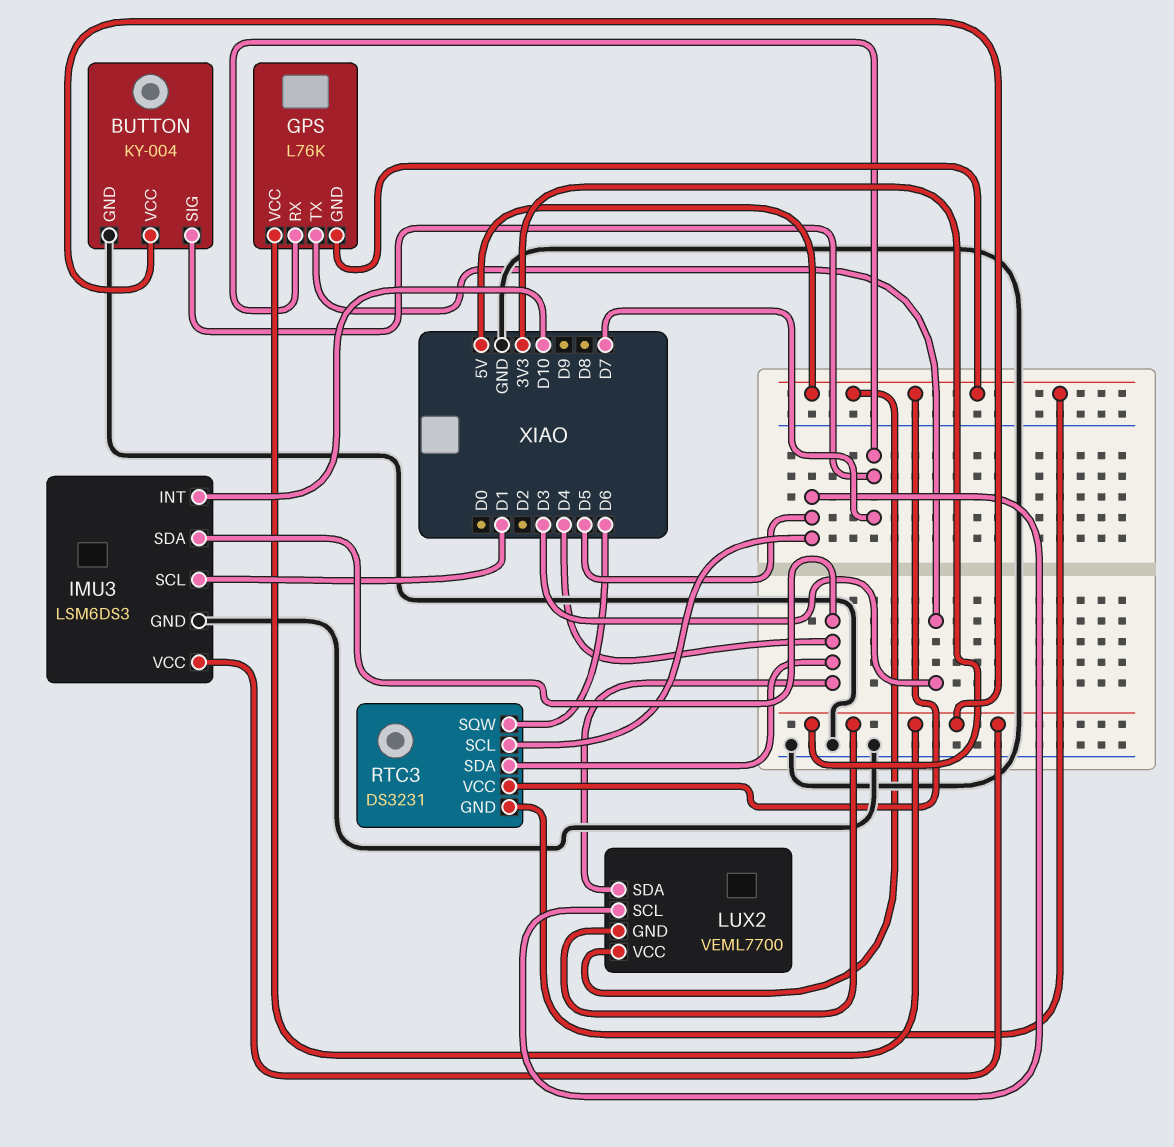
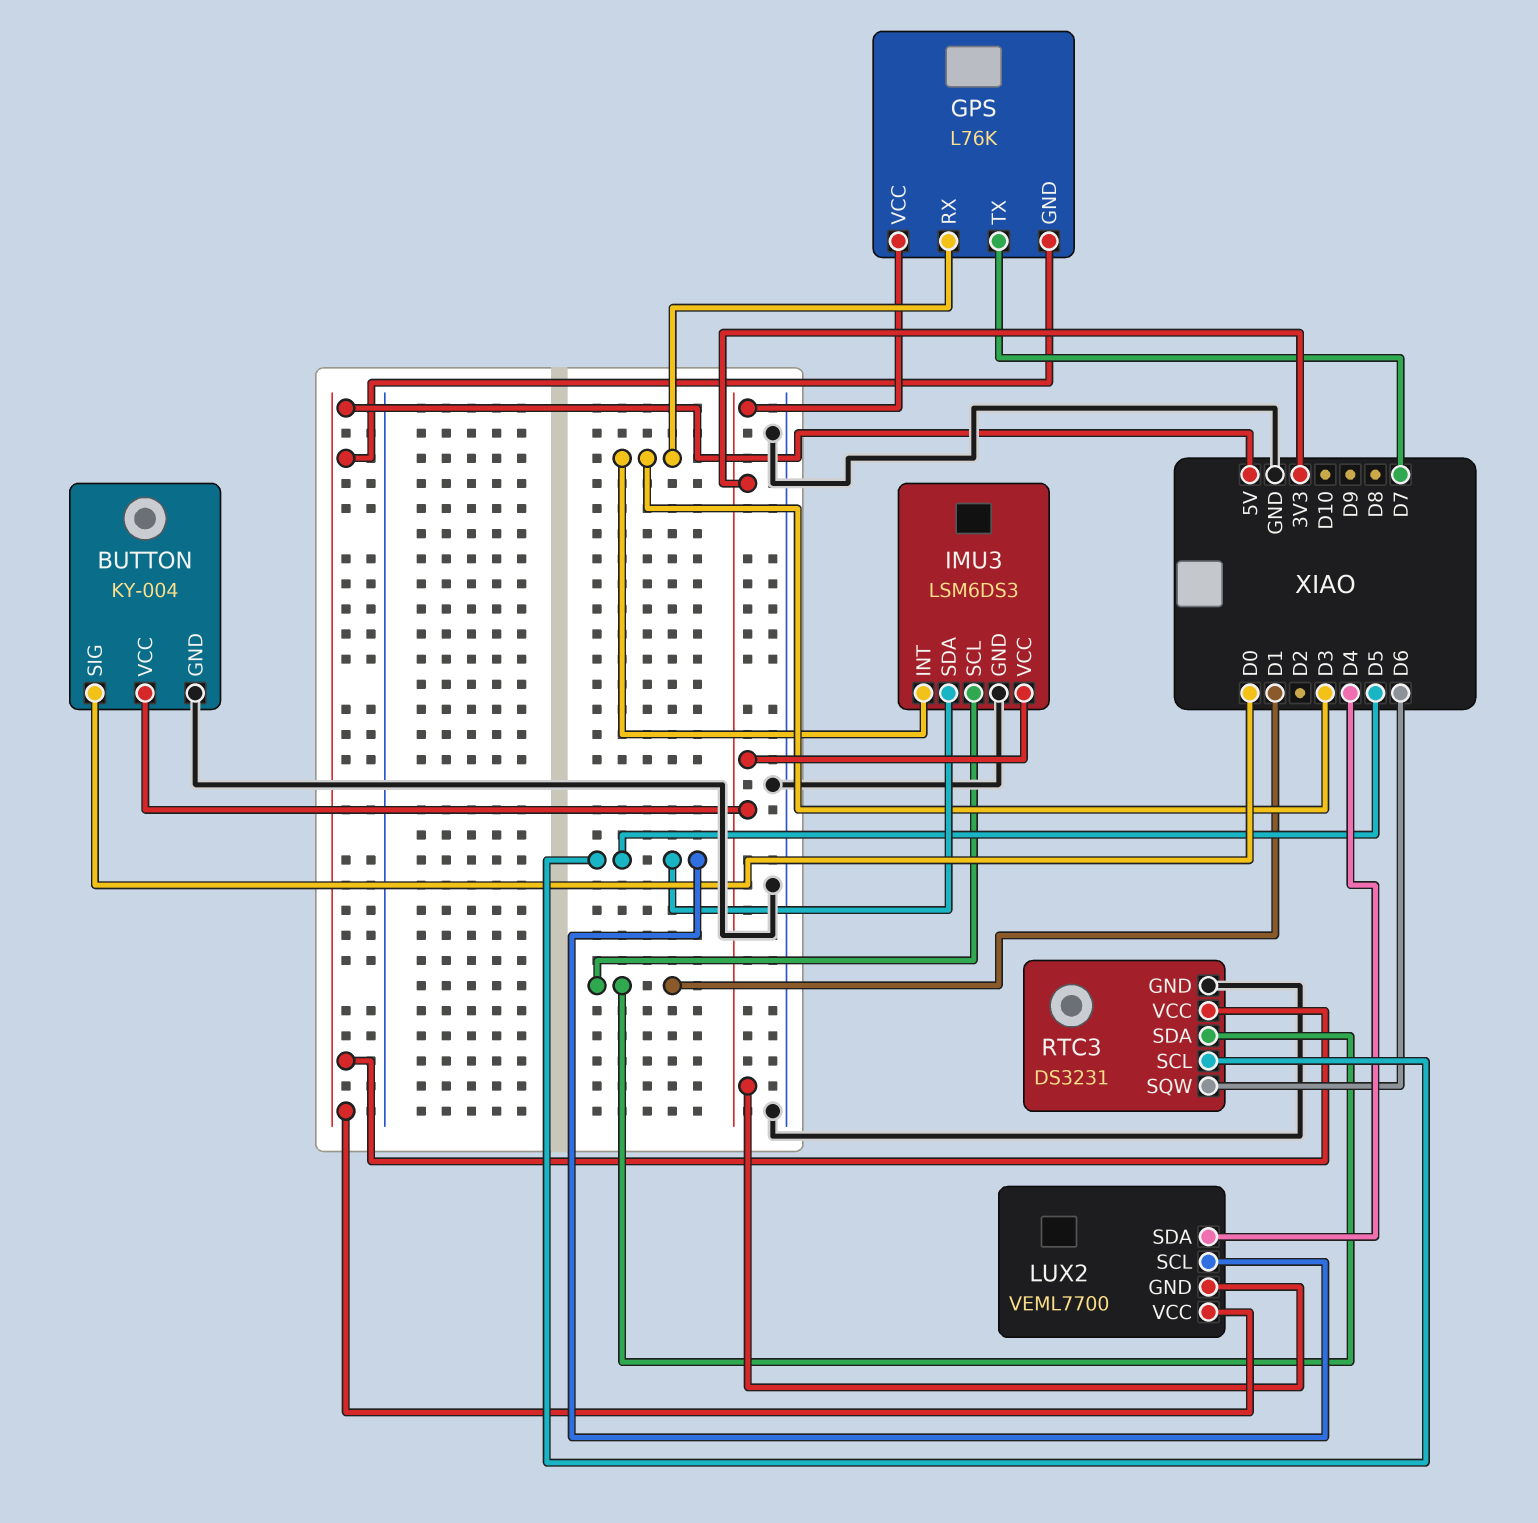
BUTTON pin SIG: D7 -> D0
GPS pin RX: D7 -> D3
GPS pin TX: D3 -> D7
IMU3 pin INT: D10 -> D3
IMU3 pin SDA: D4 -> D5
RTC3 pin GND: 5V -> GND
RTC3 pin SDA: D4 -> D1

